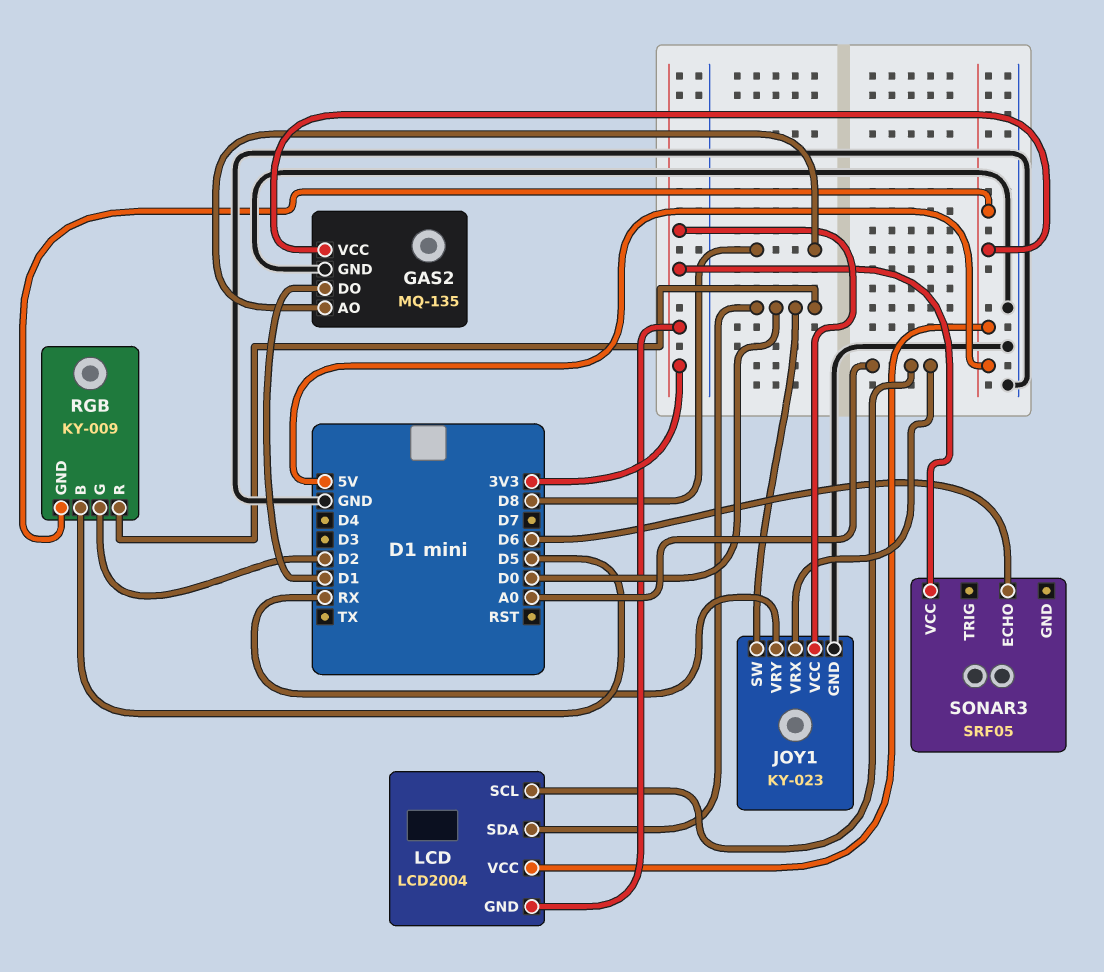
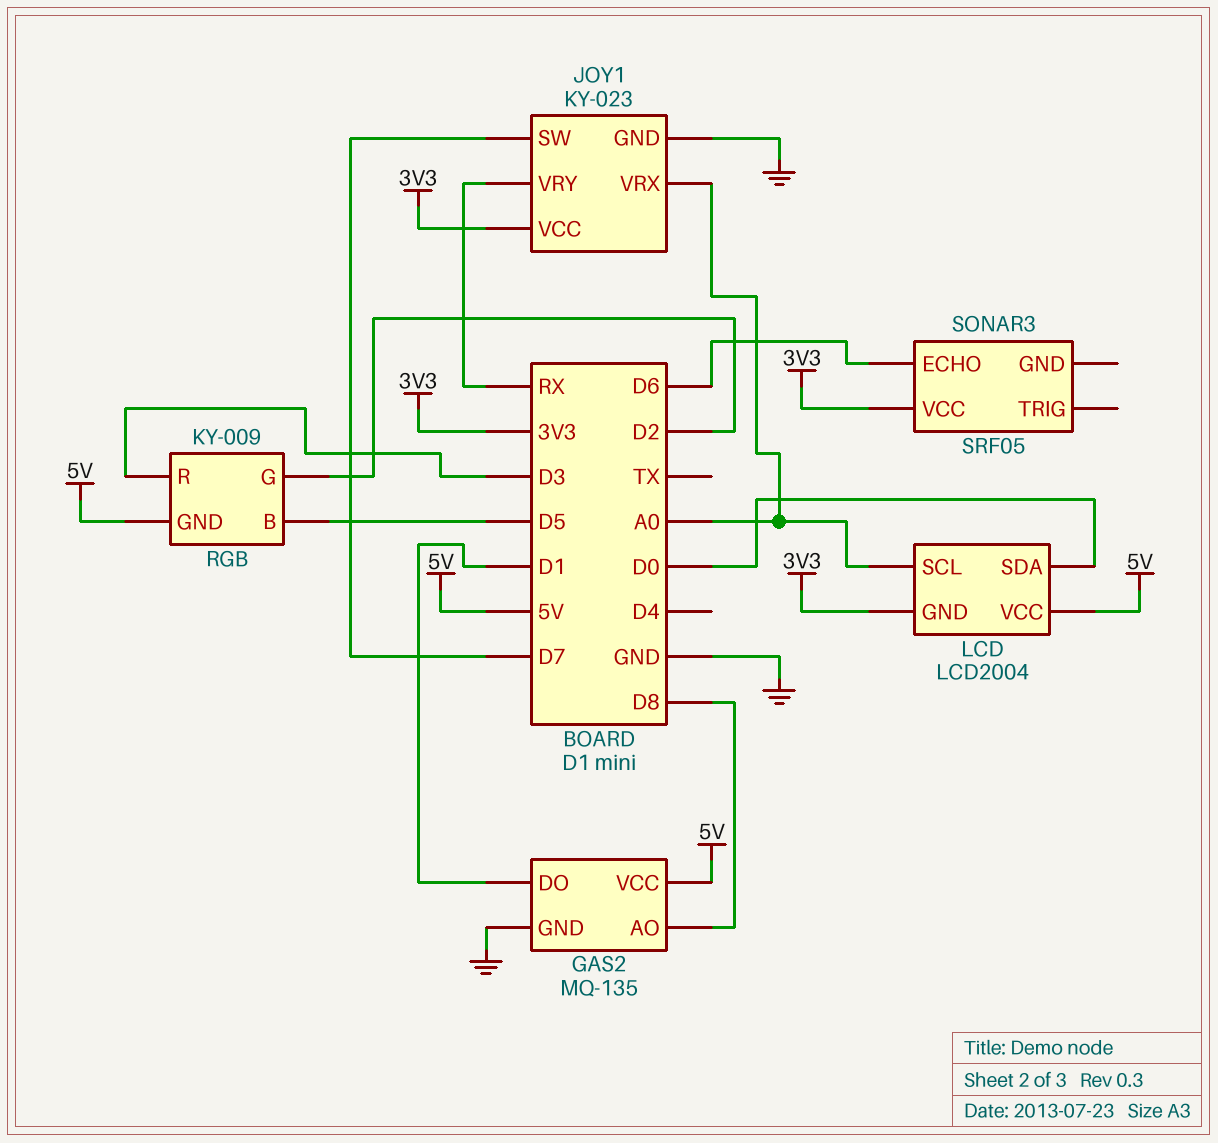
JOY1 pin SW: D0 -> D7
RGB pin R: D0 -> D3

